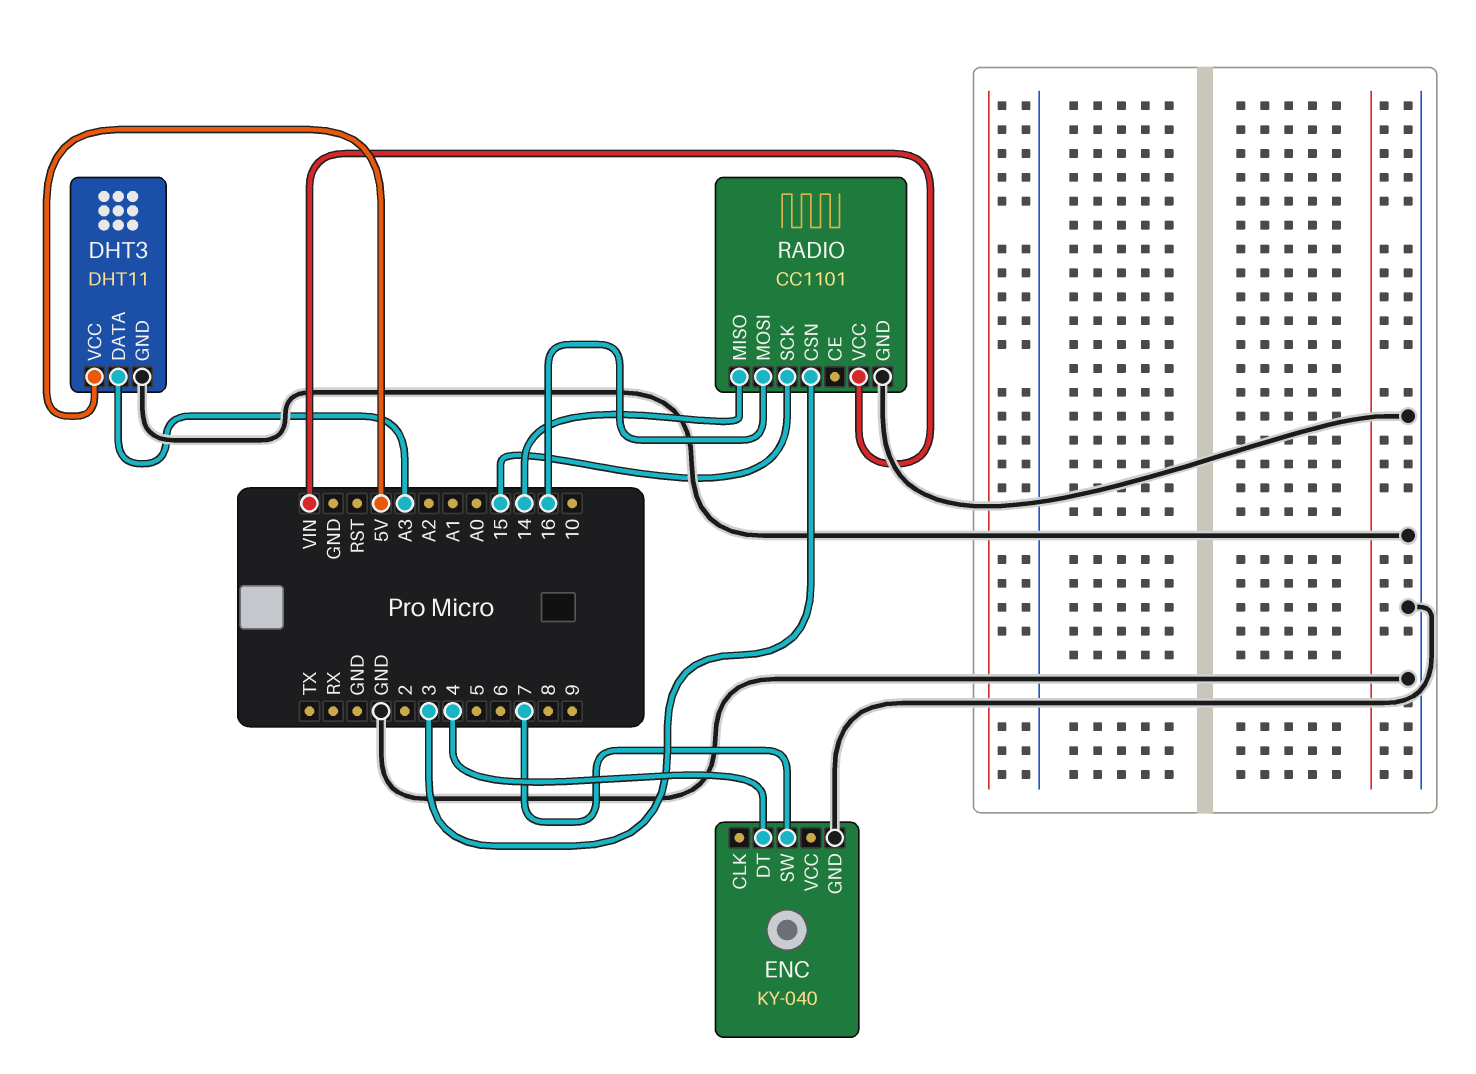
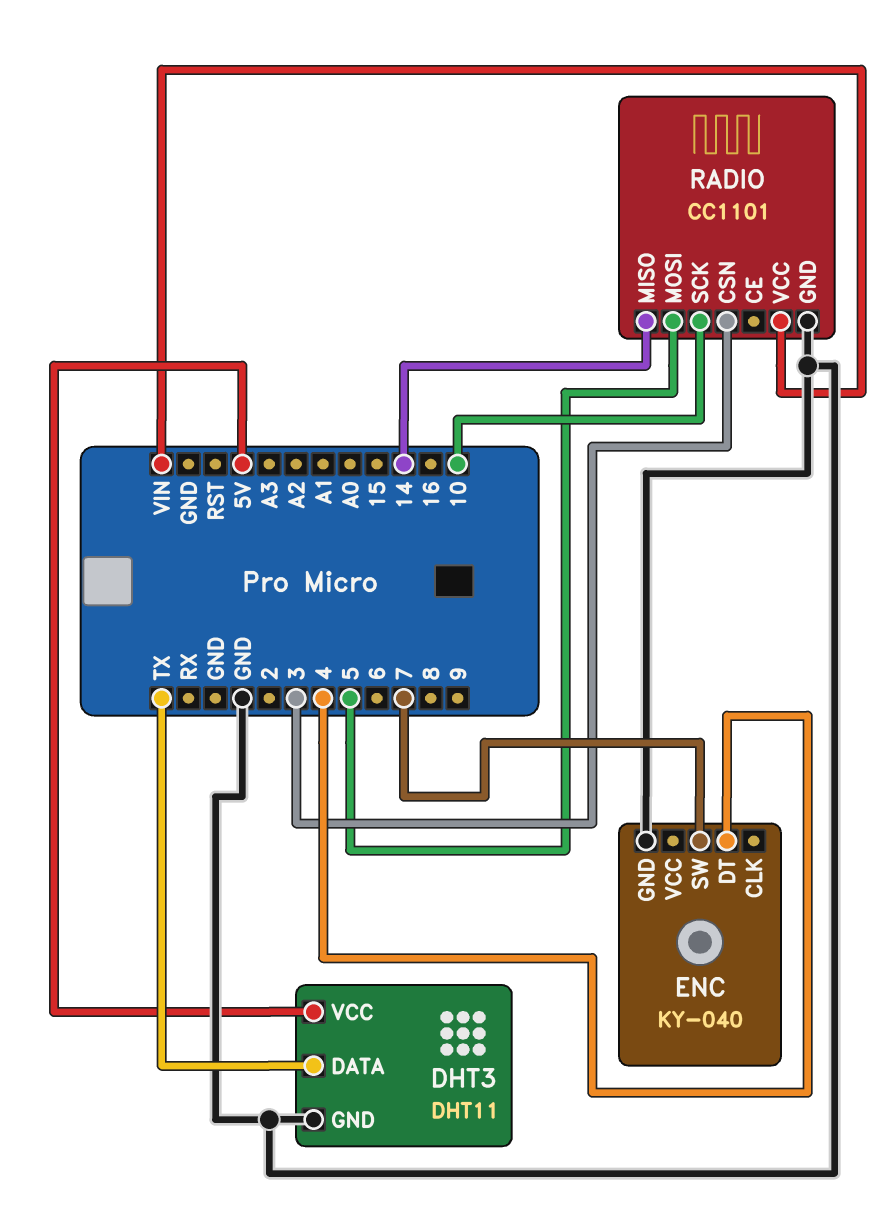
DHT3 pin DATA: A3 -> TX
RADIO pin MOSI: 16 -> 5
RADIO pin SCK: 15 -> 10

